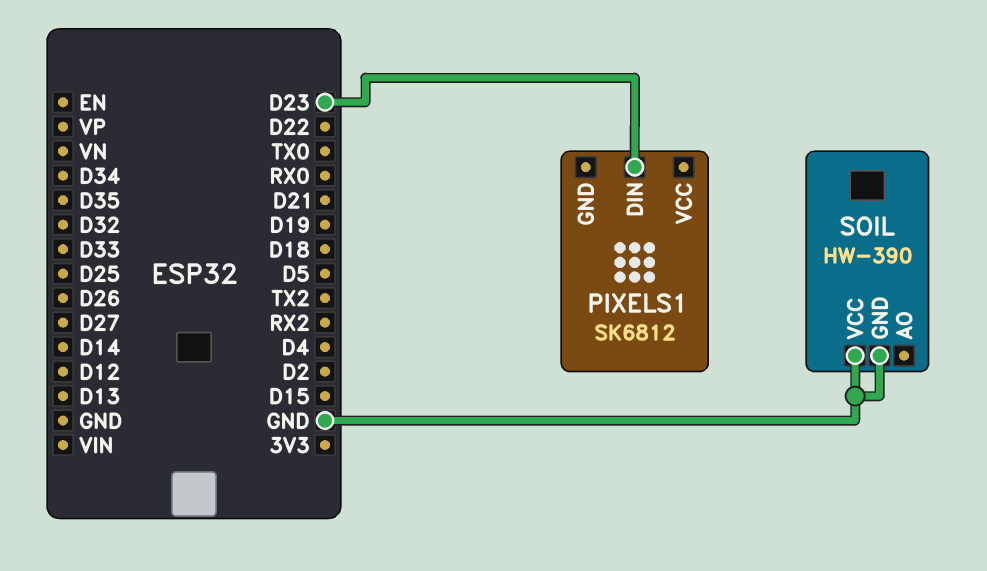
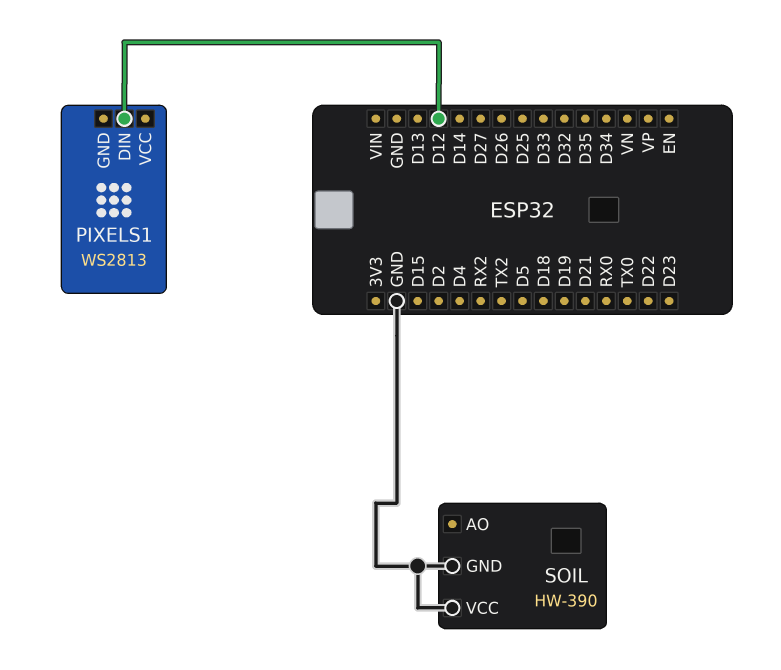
PIXELS1: SK6812 -> WS2813
PIXELS1 pin DIN: D23 -> D12

